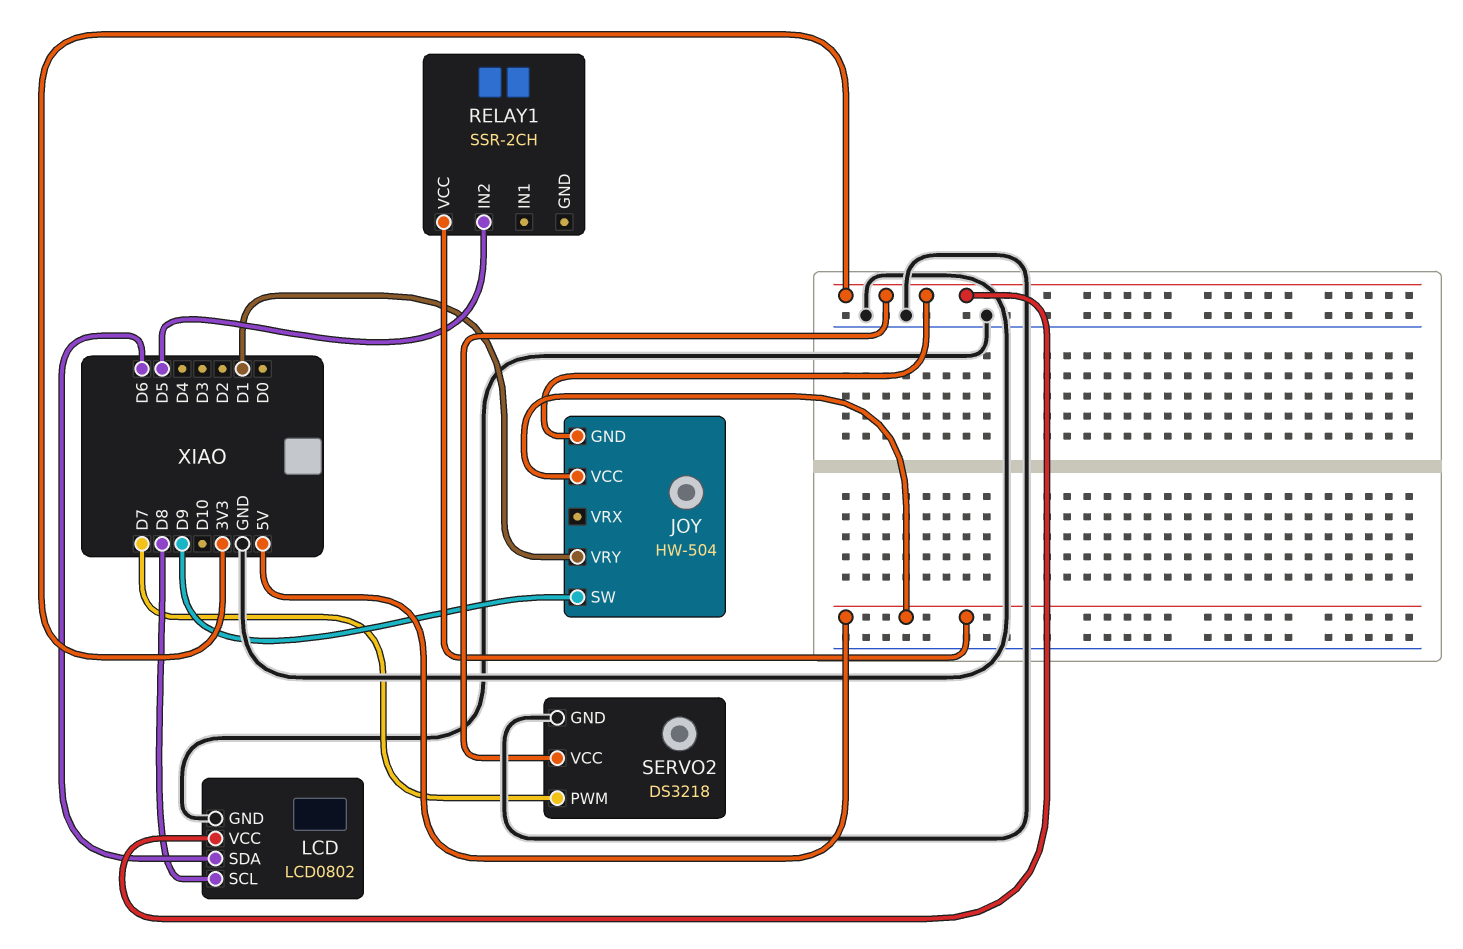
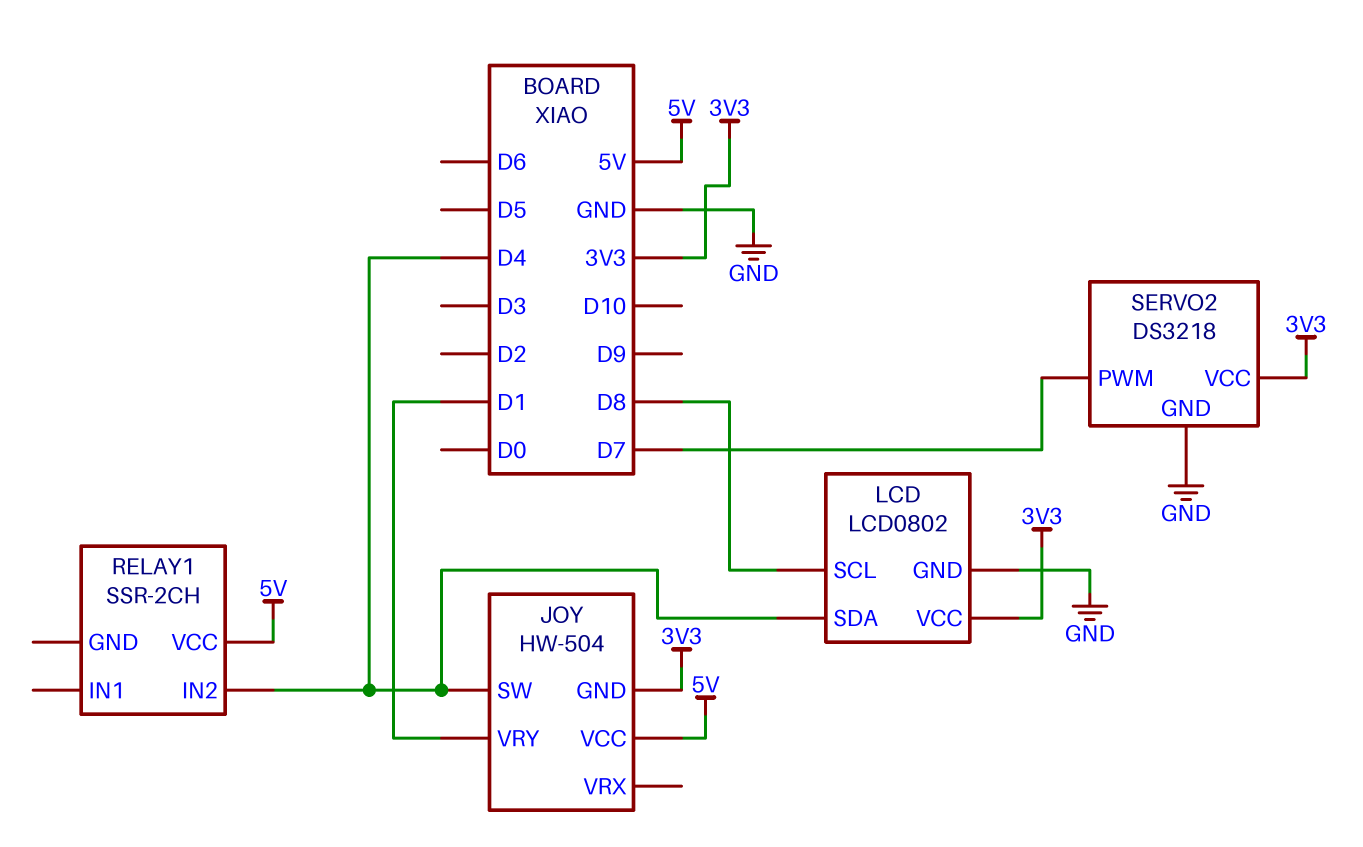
JOY pin SW: D9 -> D4
LCD pin SDA: D6 -> D4
RELAY1 pin IN2: D5 -> D4

